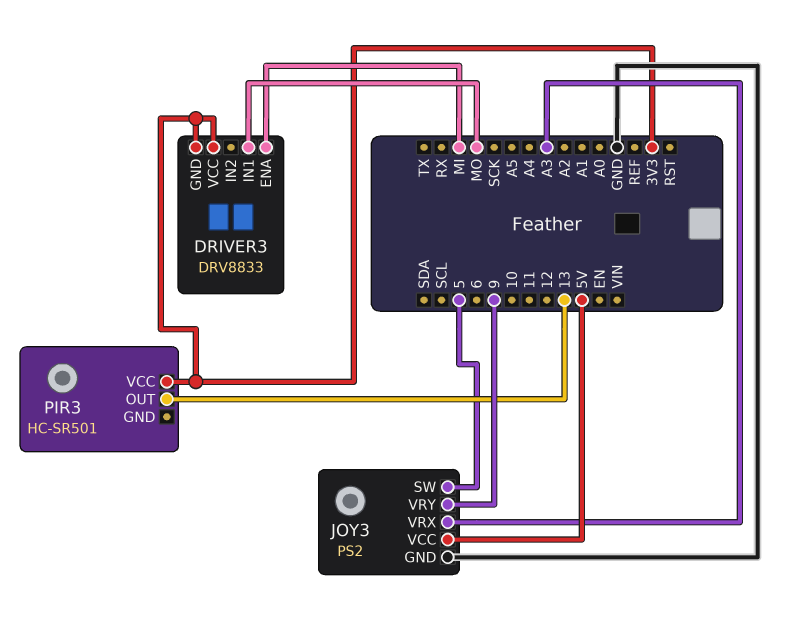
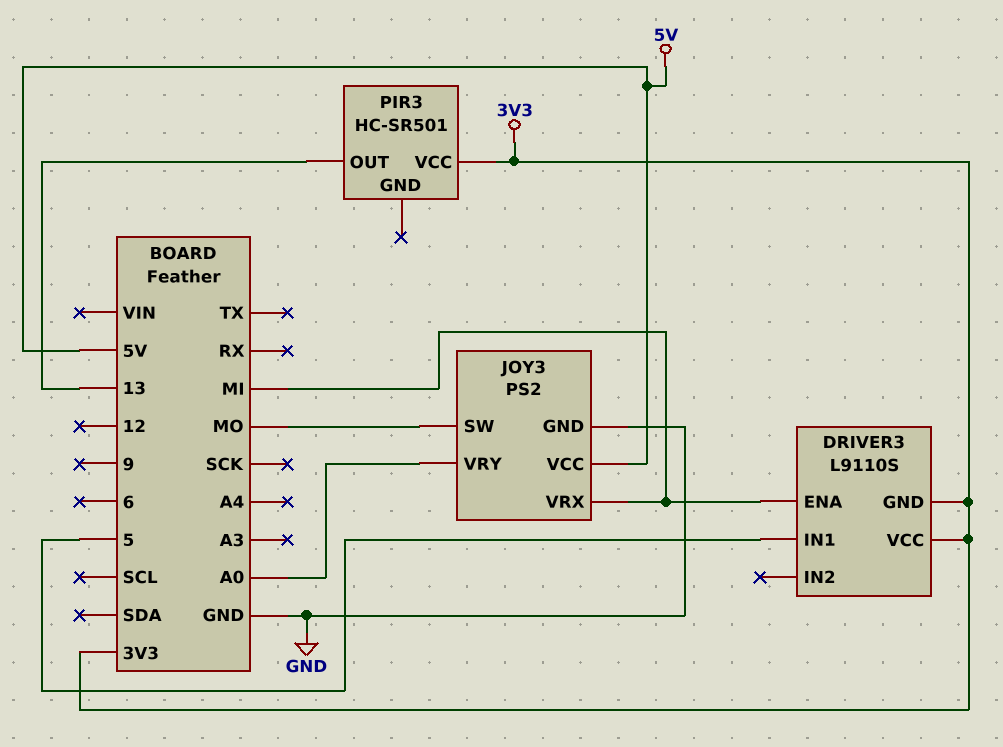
DRIVER3: DRV8833 -> L9110S
DRIVER3 pin IN1: MO -> 5
JOY3 pin SW: 5 -> MO
JOY3 pin VRX: A3 -> MI
JOY3 pin VRY: 9 -> A0

